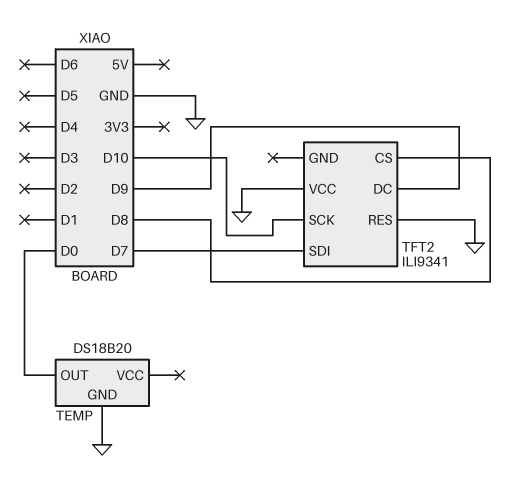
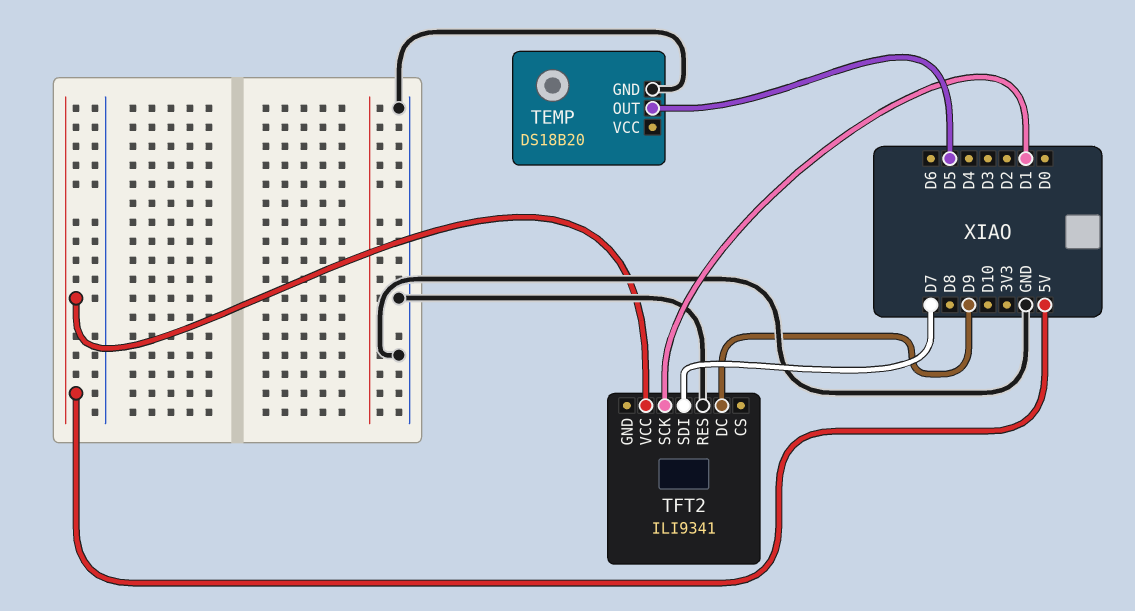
TEMP pin OUT: D0 -> D5
TFT2 pin CS: D8 -> none
TFT2 pin SCK: D10 -> D1
TFT2 pin VCC: GND -> 5V

